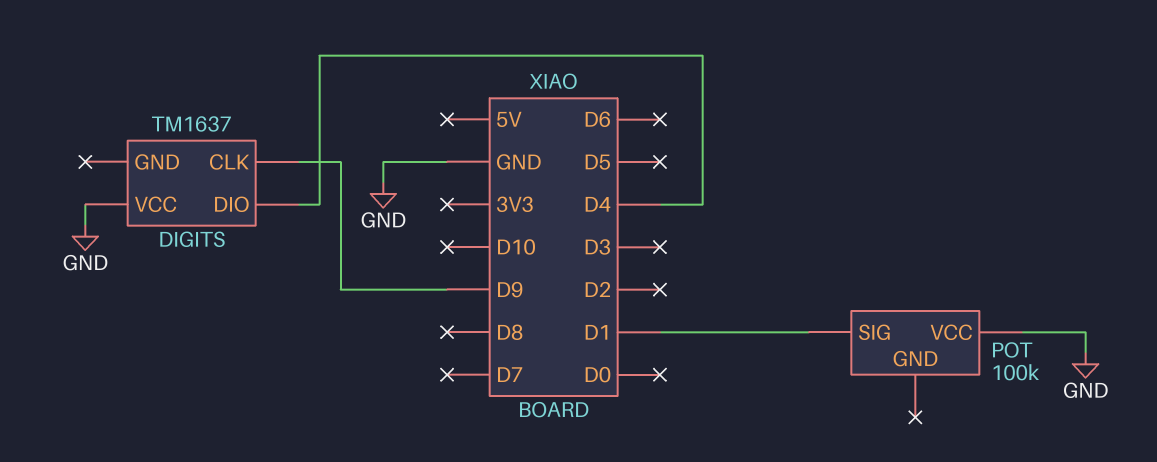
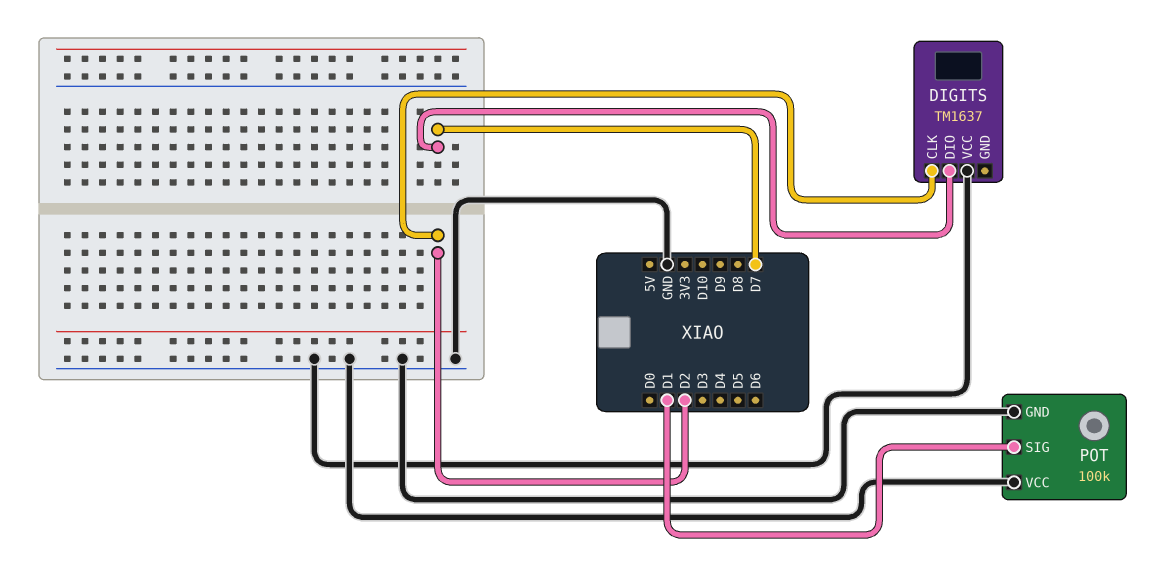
DIGITS pin CLK: D9 -> D2
DIGITS pin DIO: D4 -> D7
POT pin GND: none -> GND

